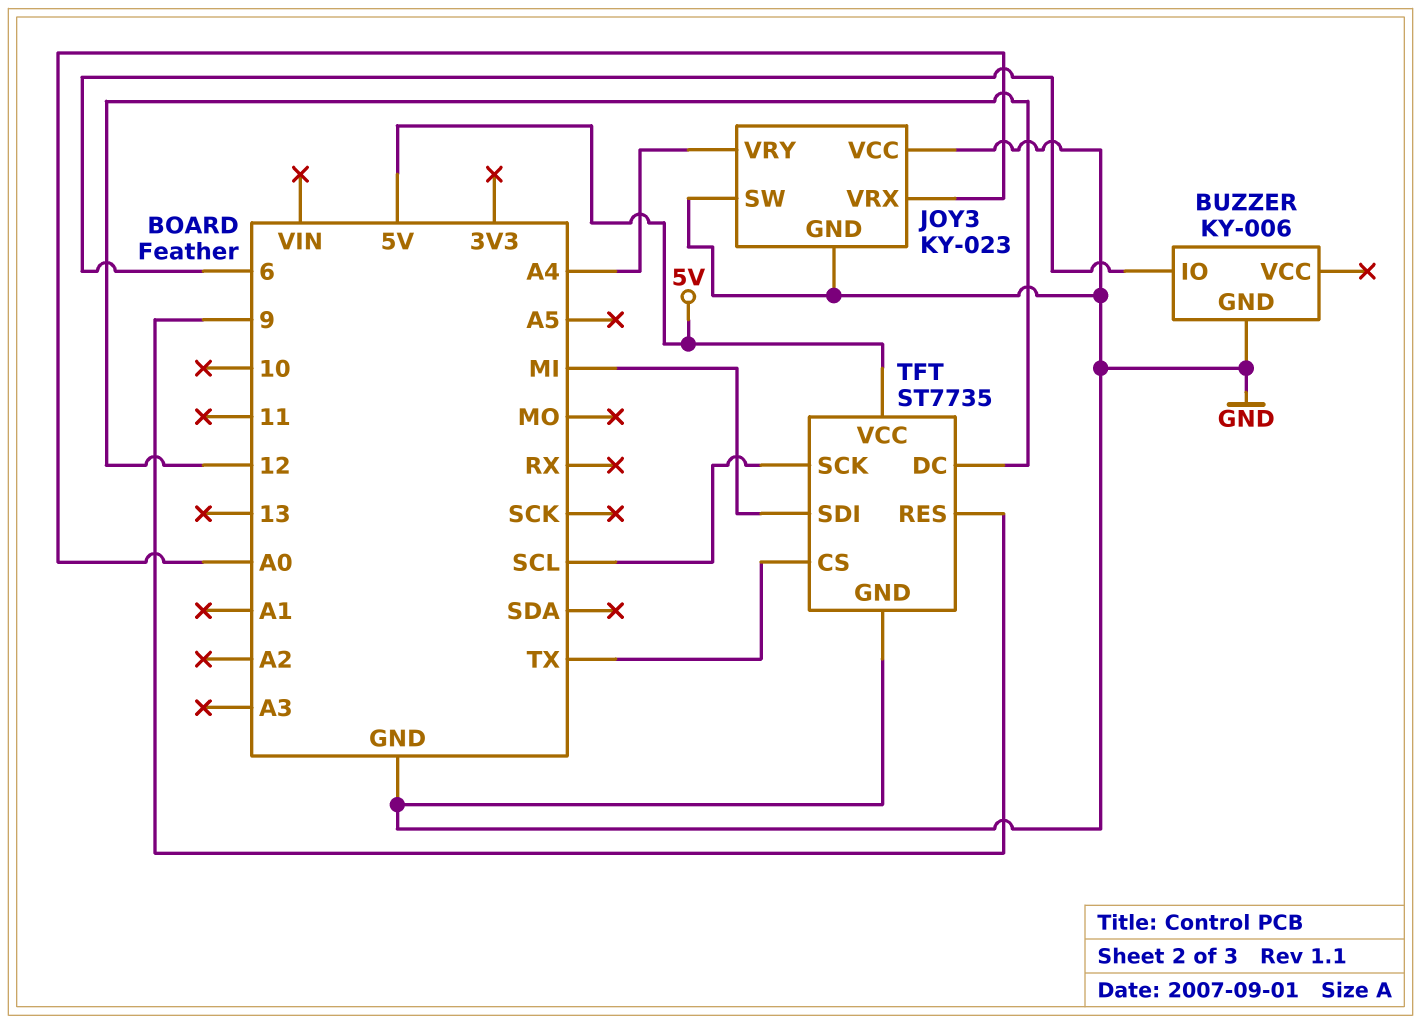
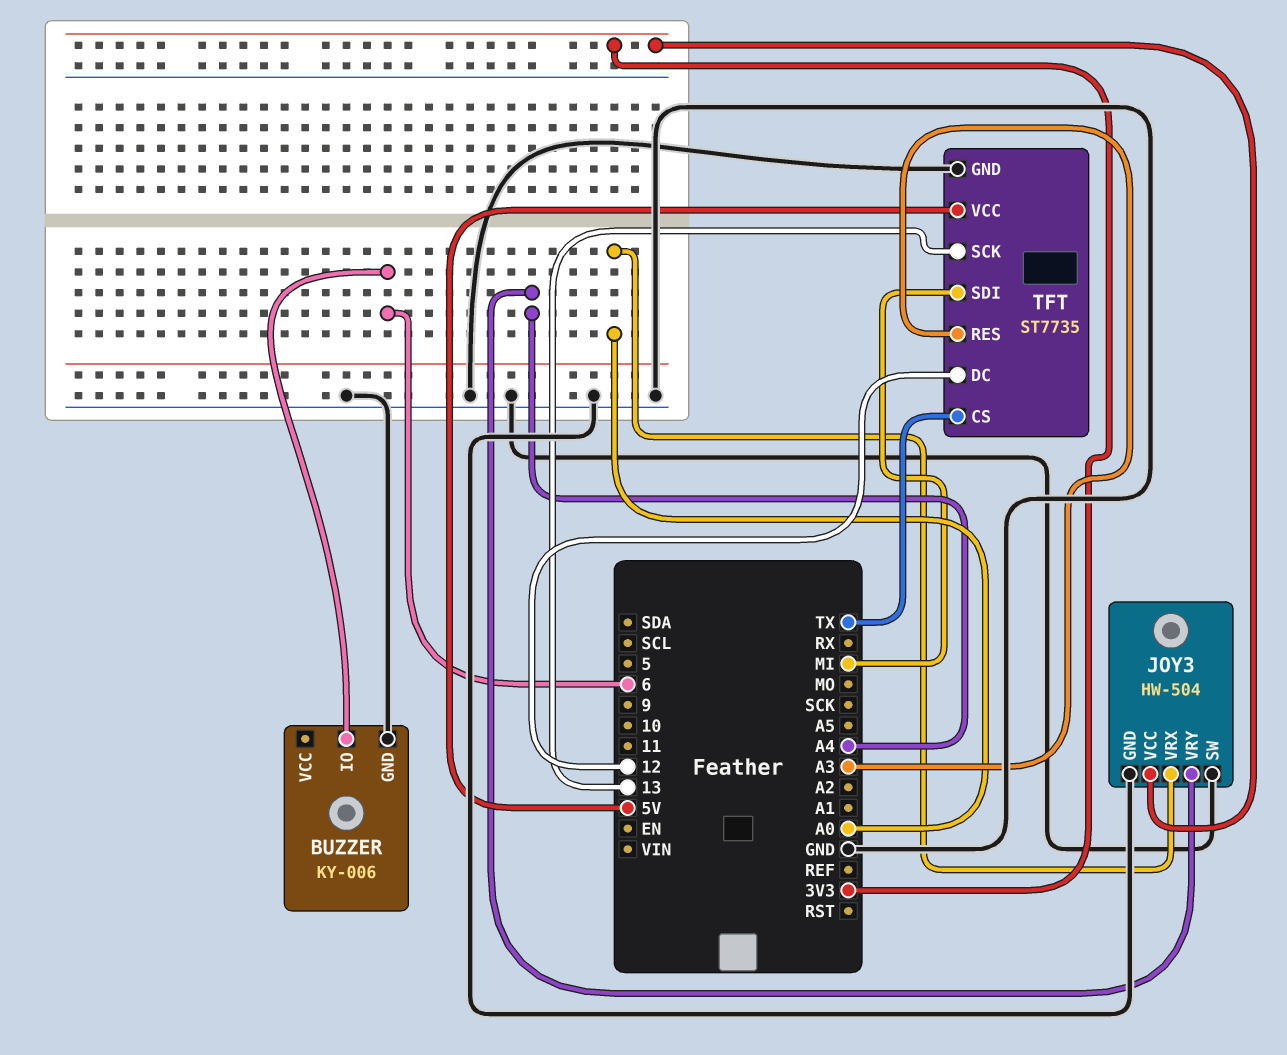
JOY3: KY-023 -> HW-504
JOY3 pin VCC: GND -> 3V3
TFT pin RES: 9 -> A3
TFT pin SCK: SCL -> 13

